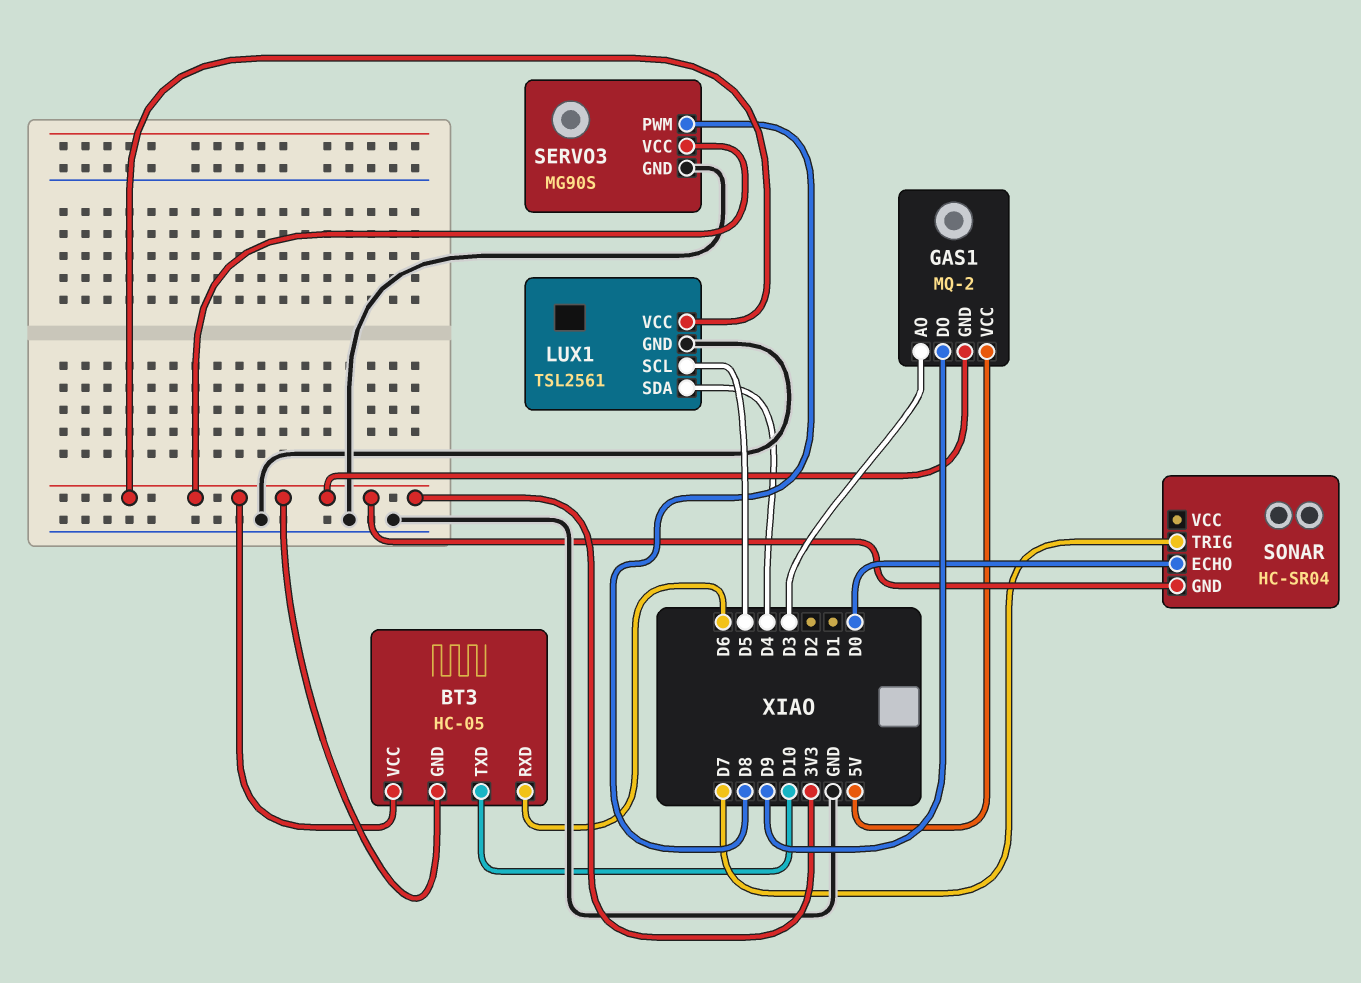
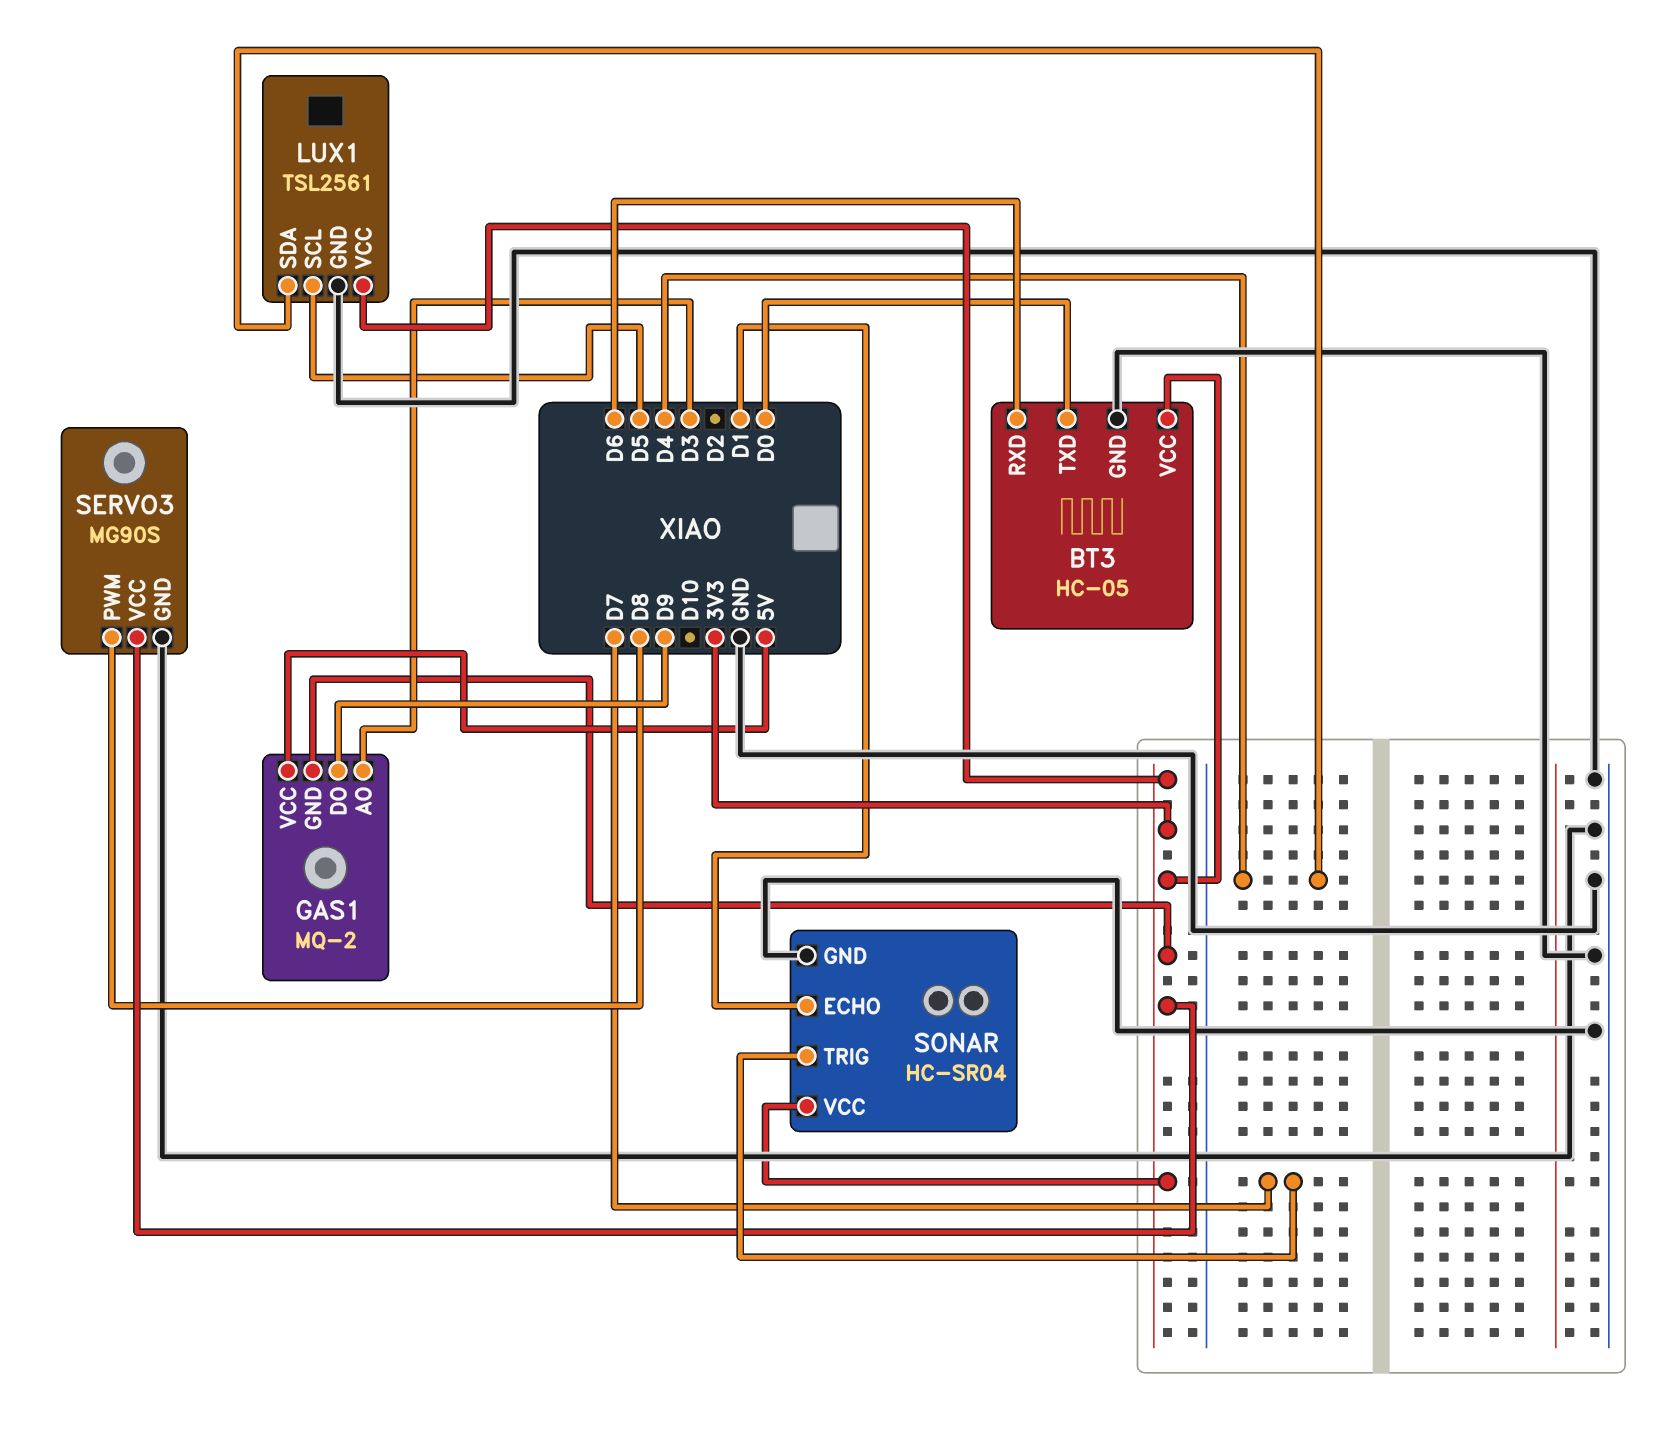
BT3 pin GND: 3V3 -> GND
BT3 pin TXD: D10 -> D0
SONAR pin ECHO: D0 -> D1
SONAR pin GND: 3V3 -> GND
SONAR pin VCC: none -> 3V3

